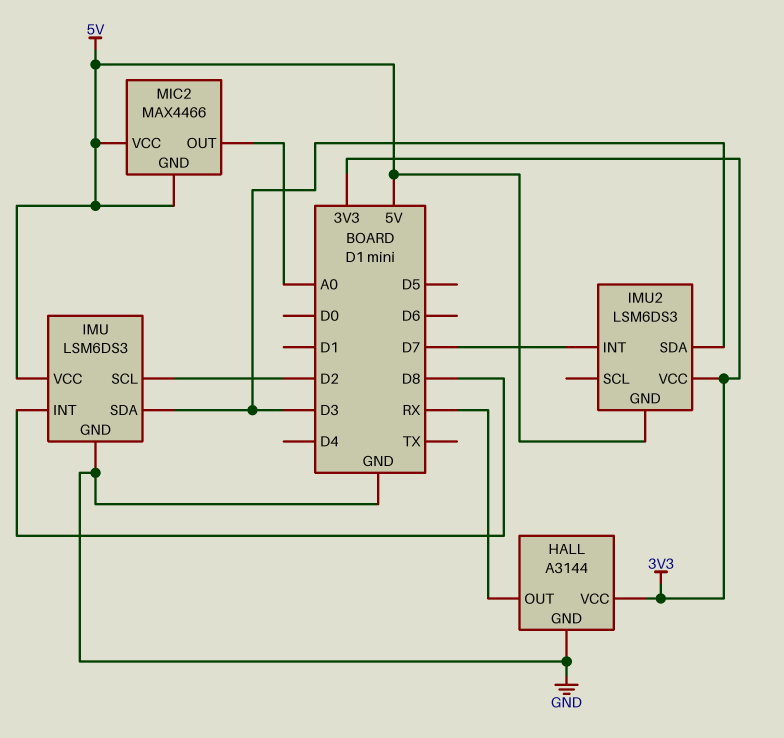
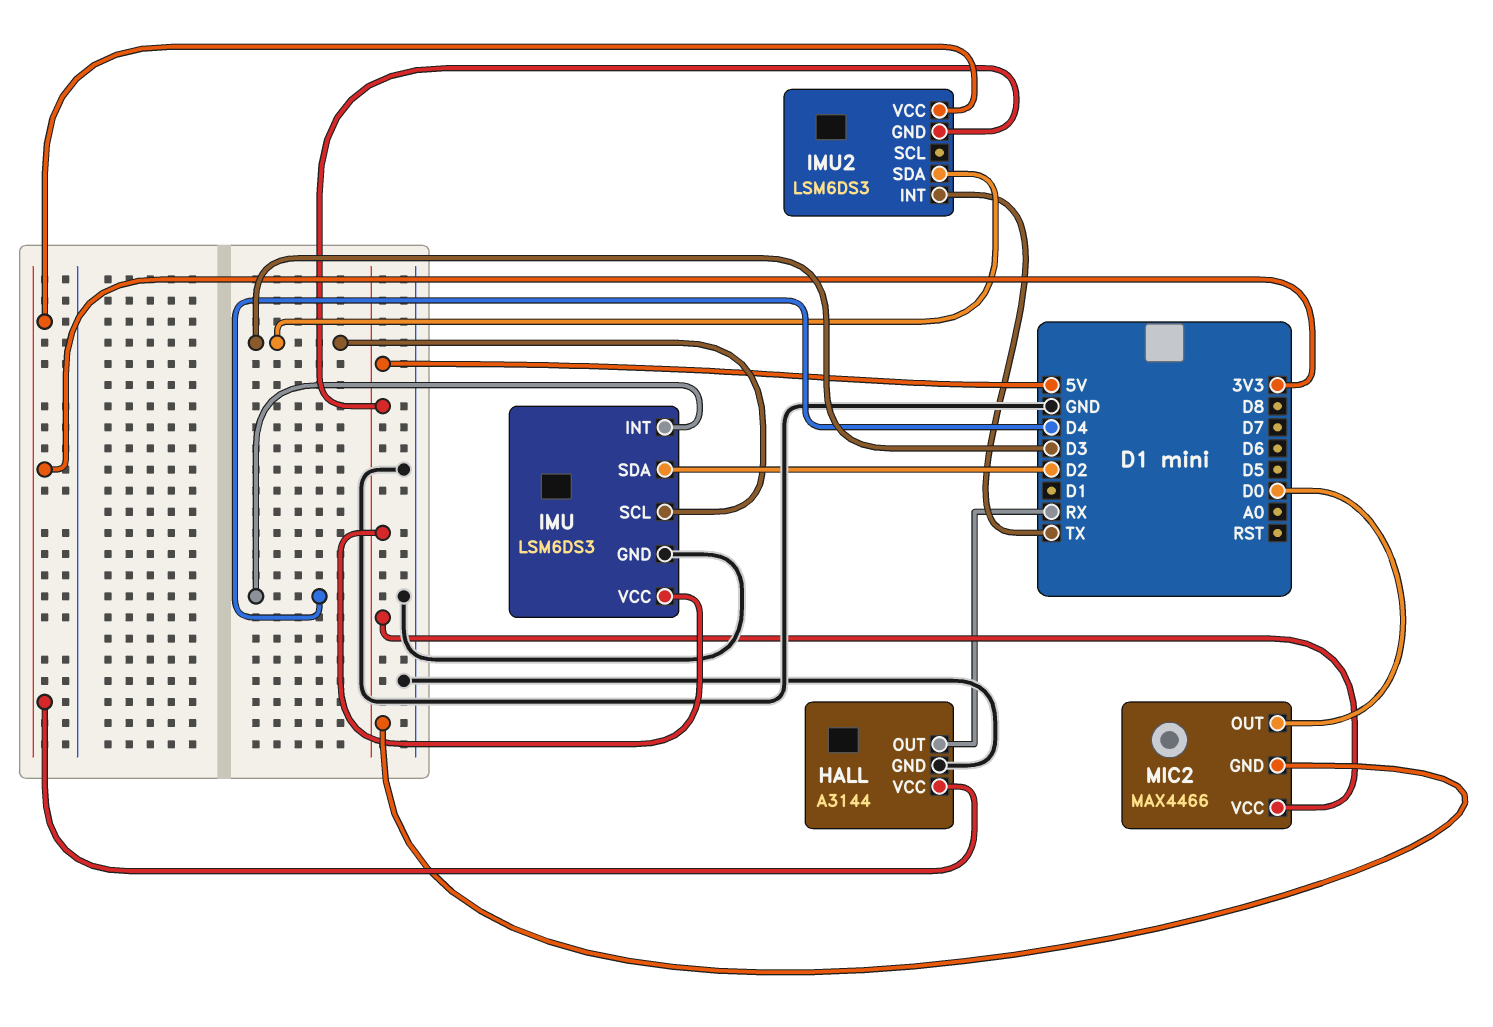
IMU pin INT: D8 -> D4
IMU pin SCL: D2 -> D3
IMU pin SDA: D3 -> D2
IMU2 pin INT: D7 -> TX
MIC2 pin OUT: A0 -> D0

